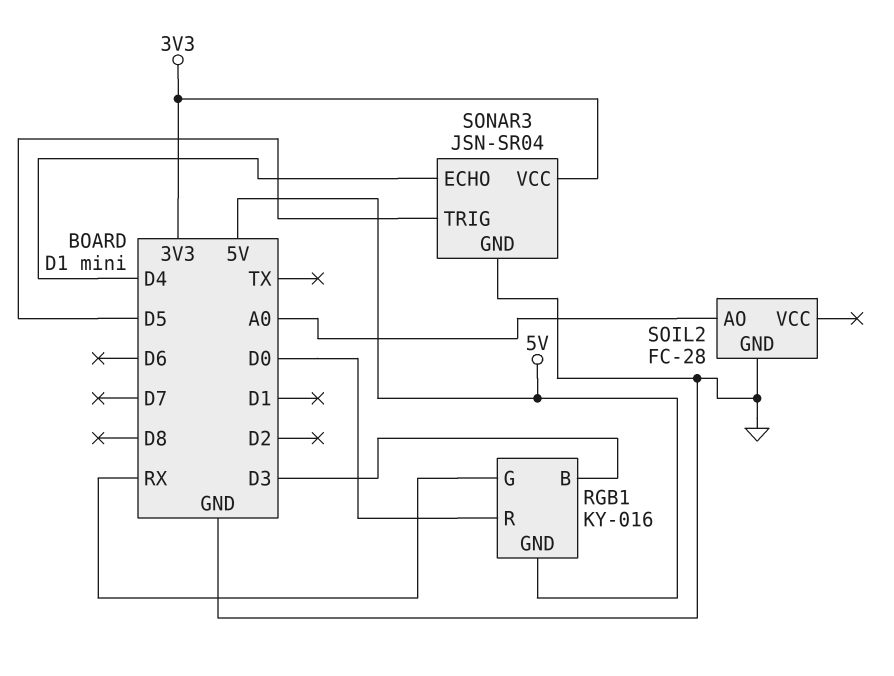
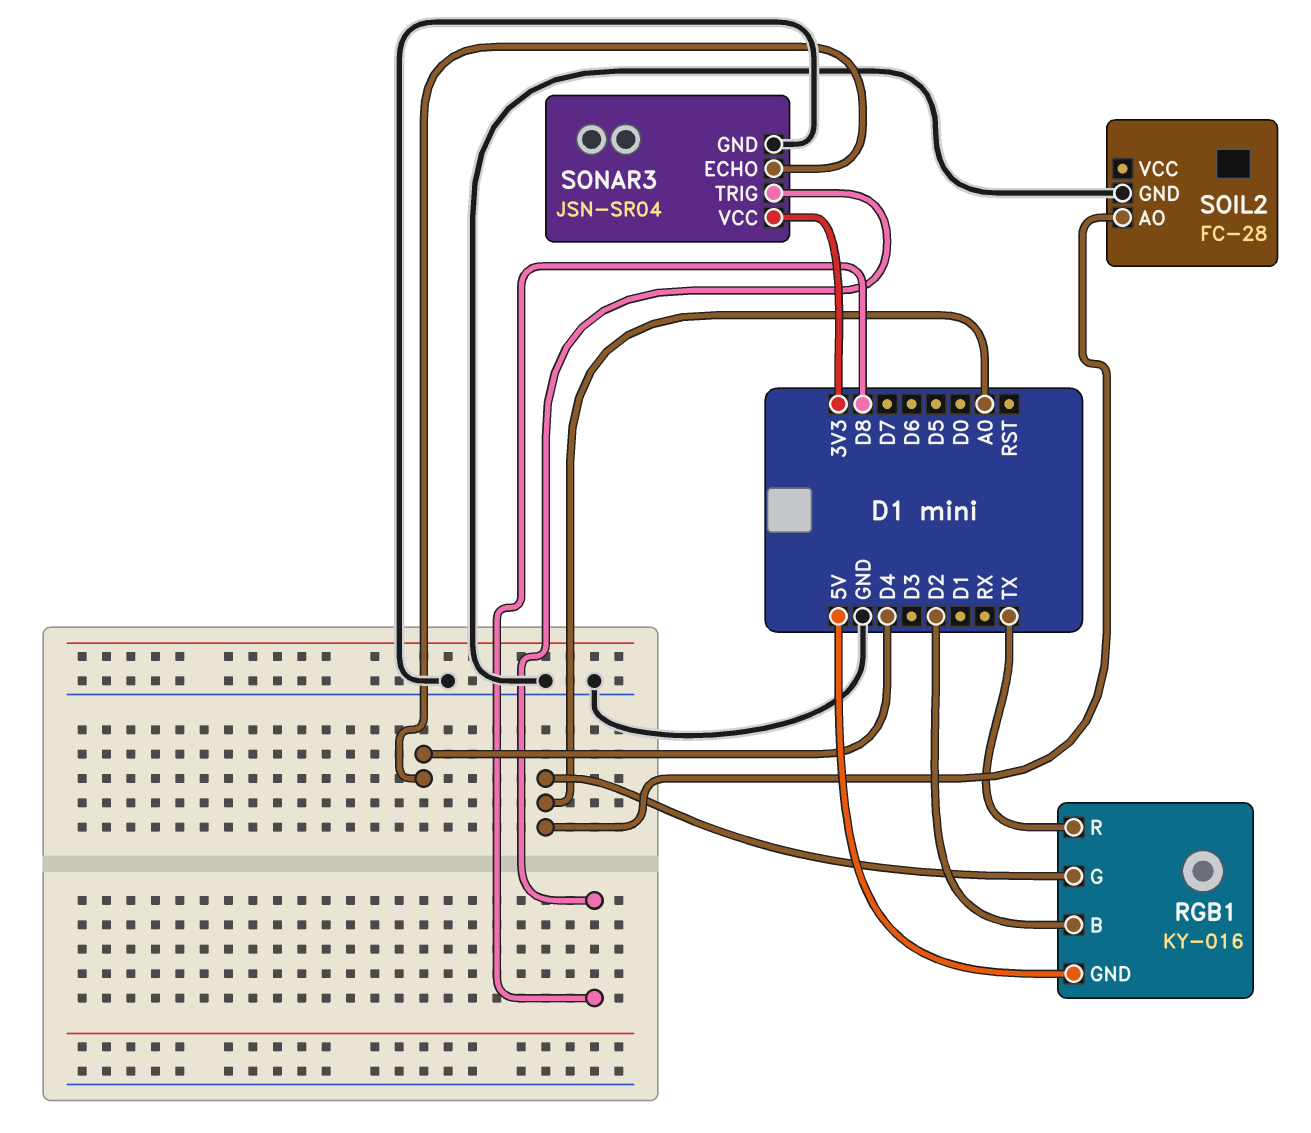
RGB1 pin B: D3 -> D2
RGB1 pin G: RX -> A0
RGB1 pin R: D0 -> TX
SONAR3 pin TRIG: D5 -> D8

